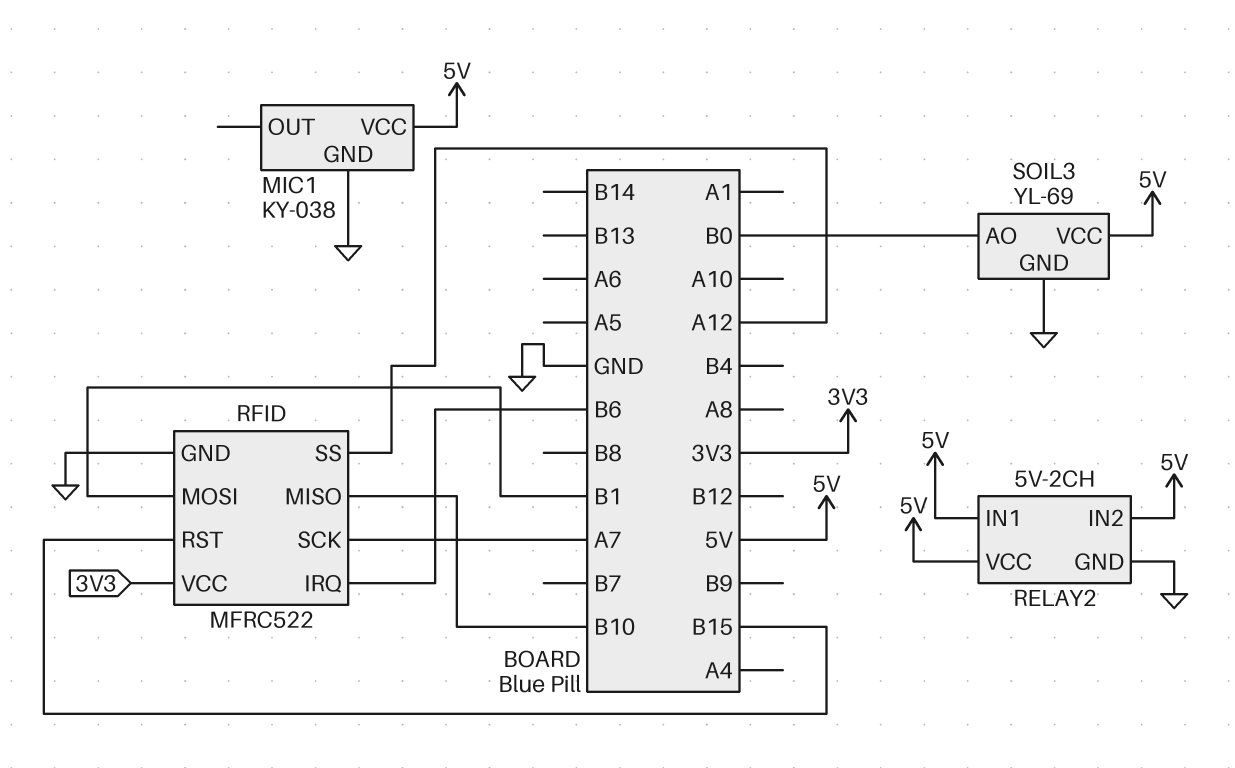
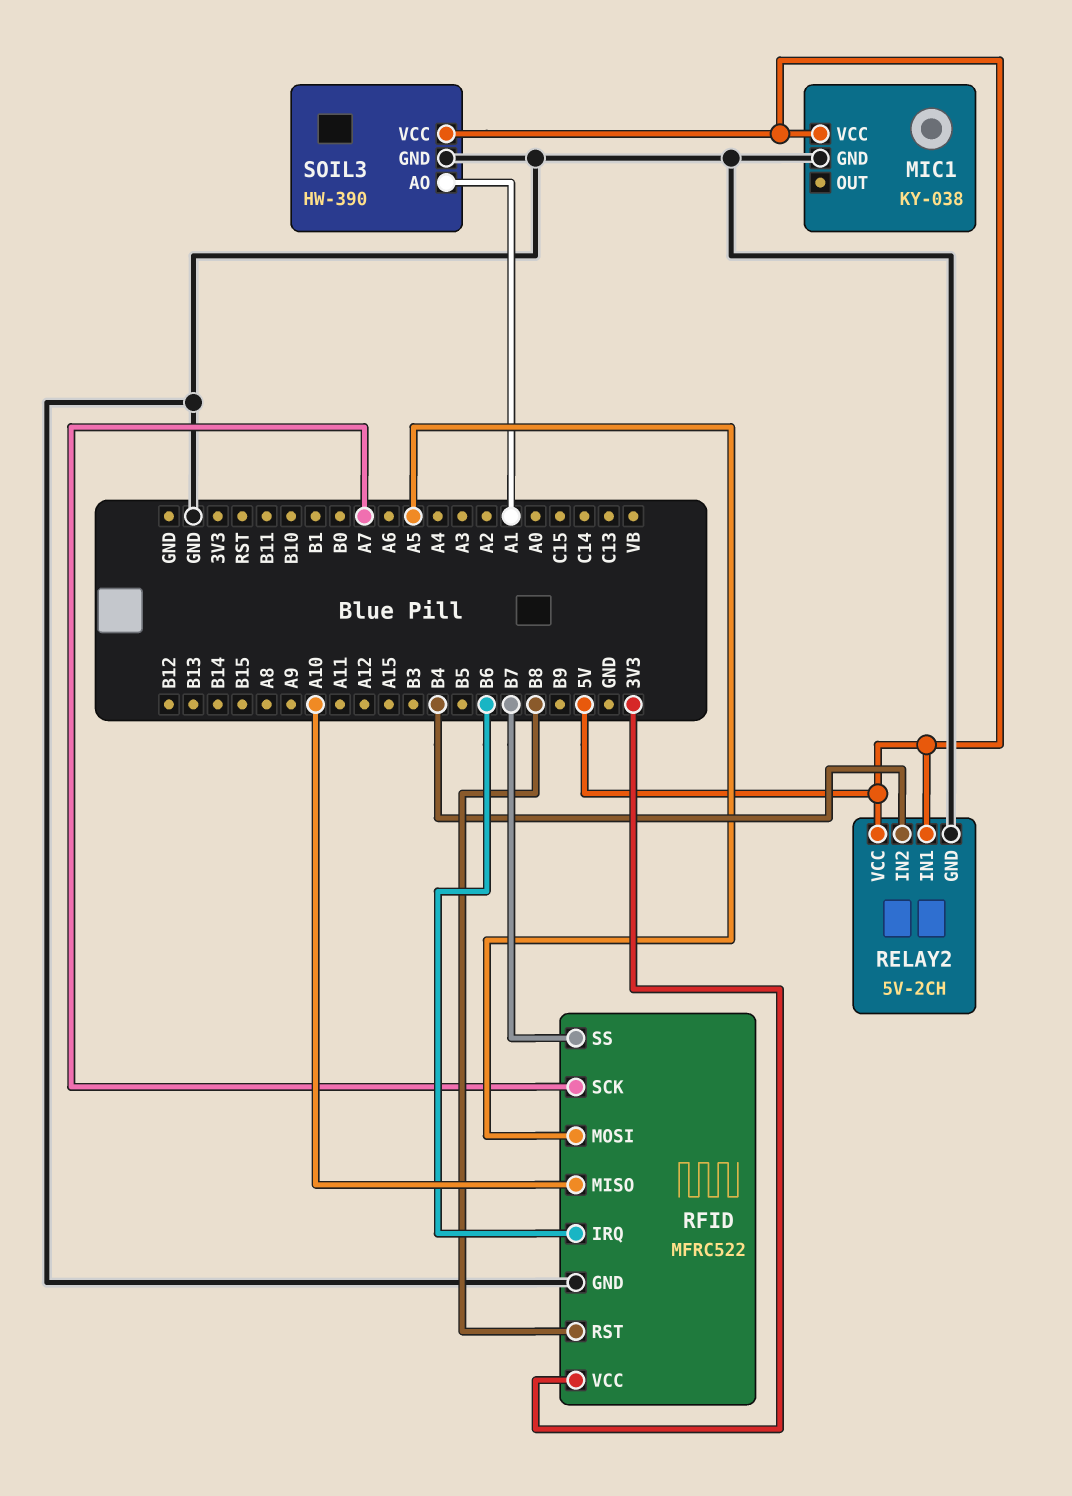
RELAY2 pin IN2: 5V -> B4
RFID pin MISO: B10 -> A10
RFID pin MOSI: B1 -> A5
RFID pin RST: B15 -> B8
RFID pin SS: A12 -> B7
SOIL3: YL-69 -> HW-390
SOIL3 pin AO: B0 -> A1

